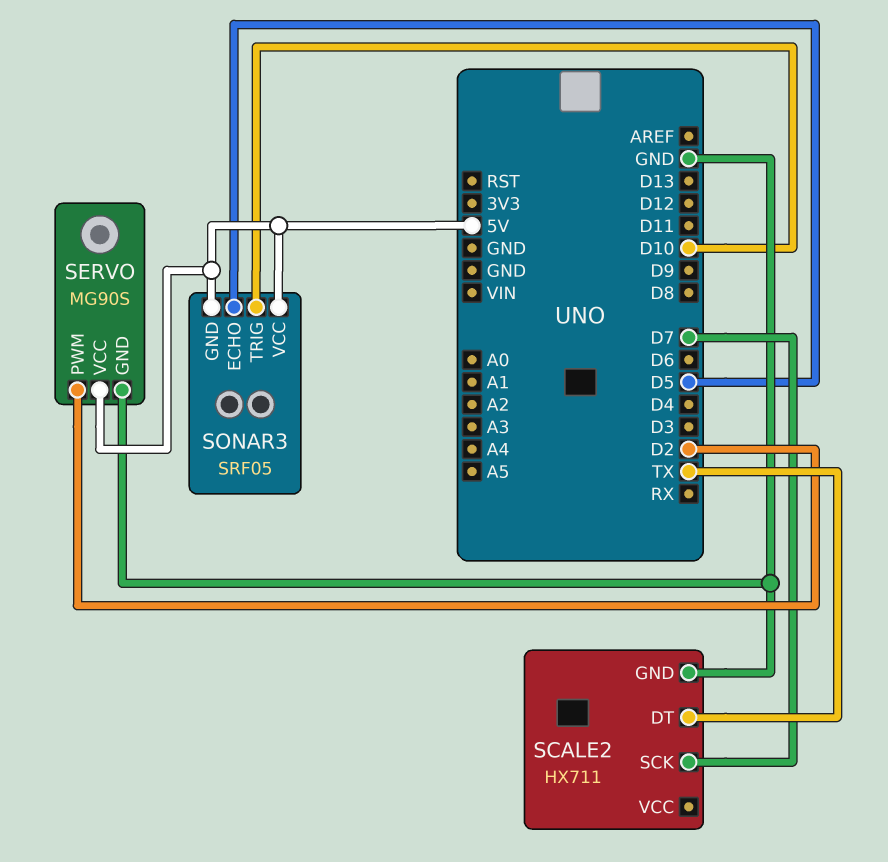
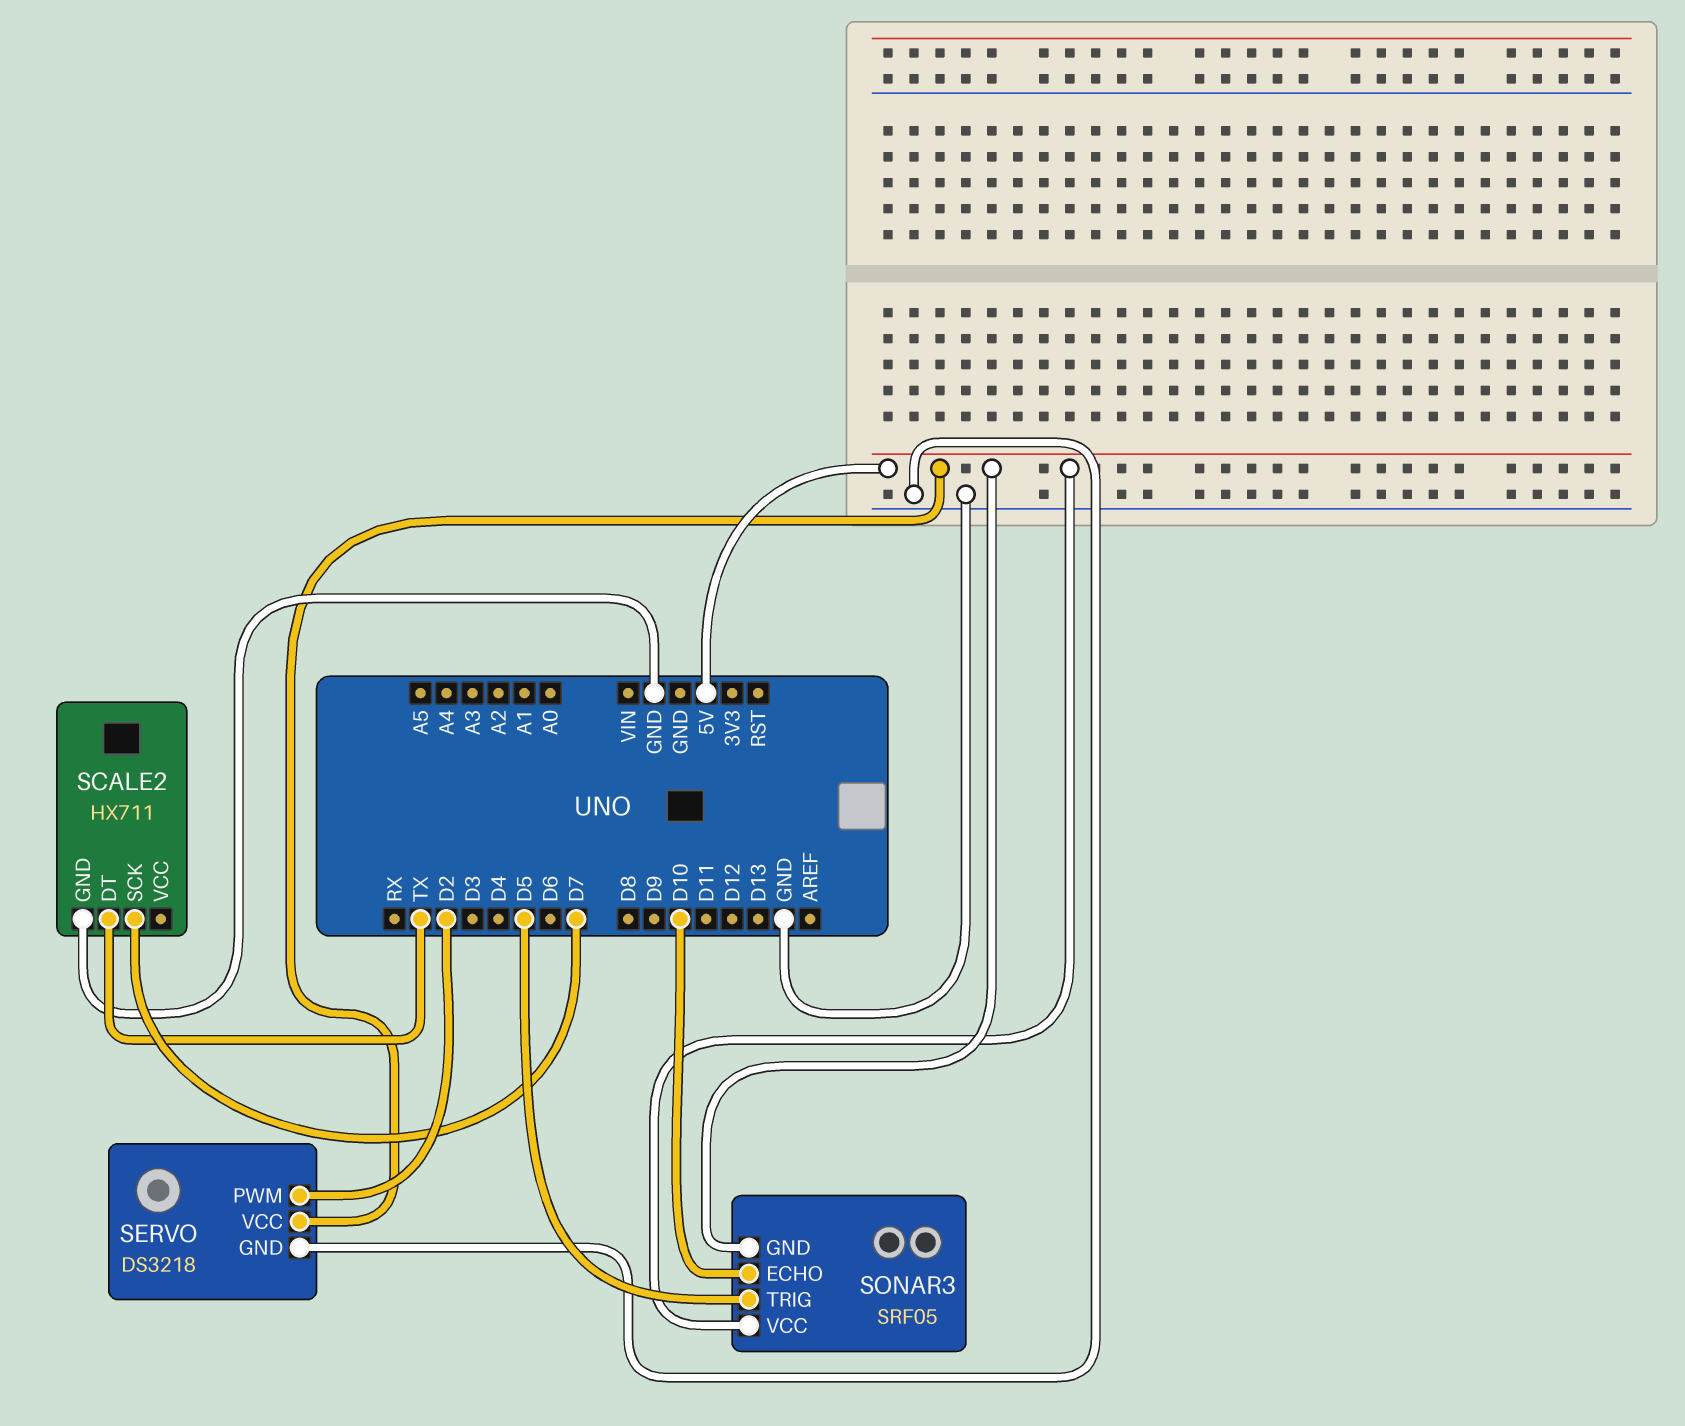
SERVO: MG90S -> DS3218
SONAR3 pin ECHO: D5 -> D10
SONAR3 pin TRIG: D10 -> D5

